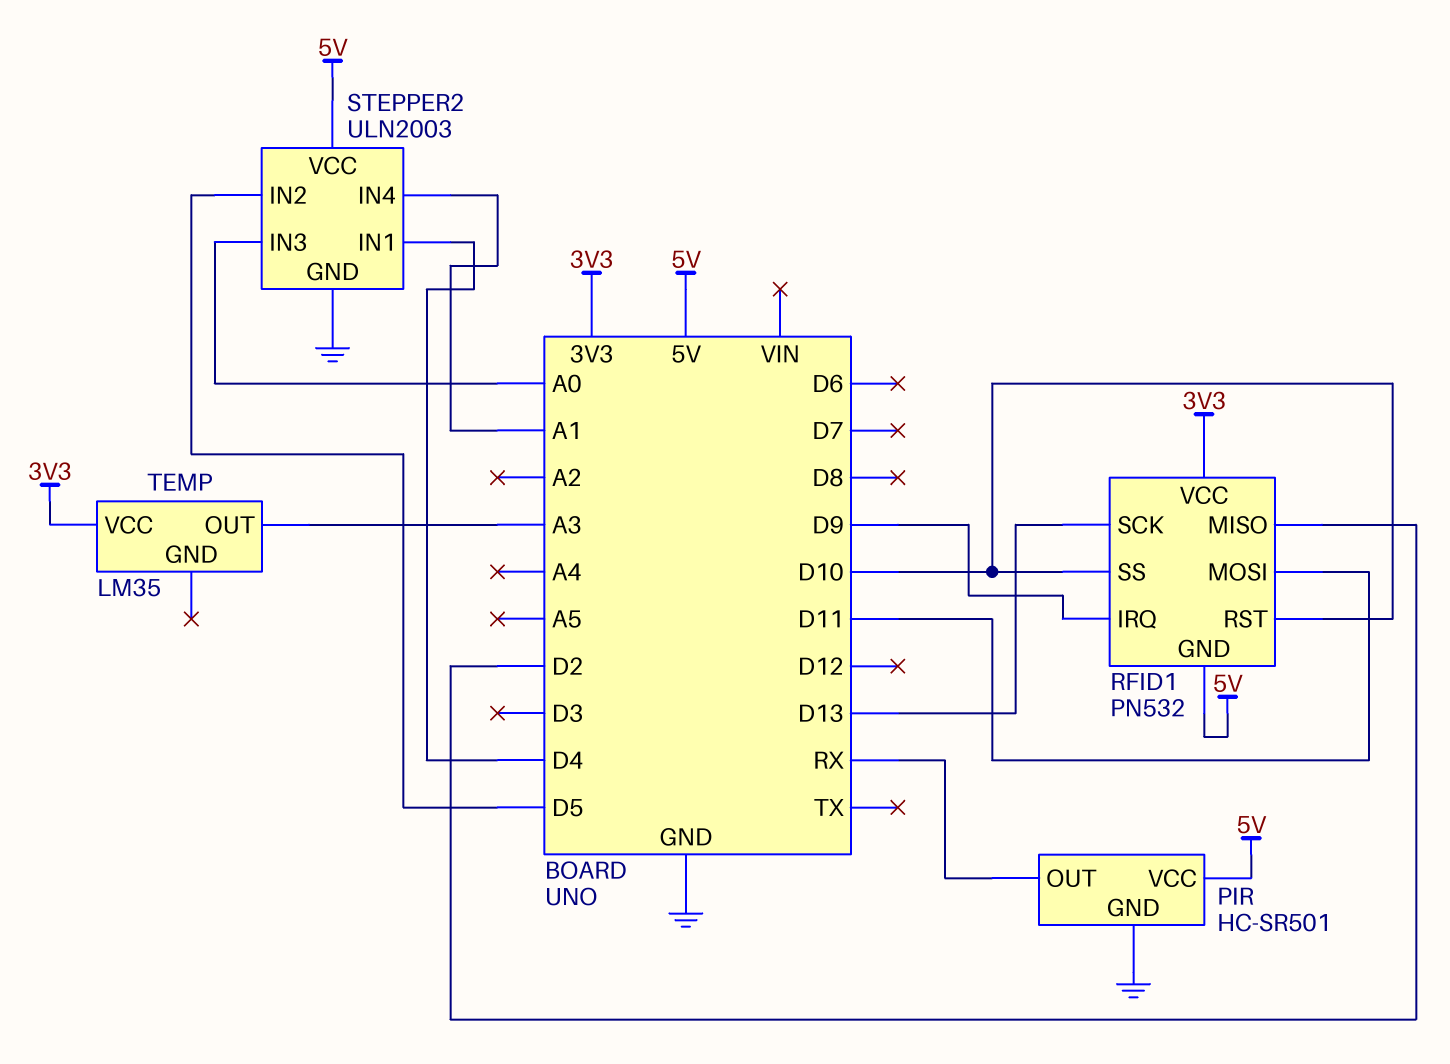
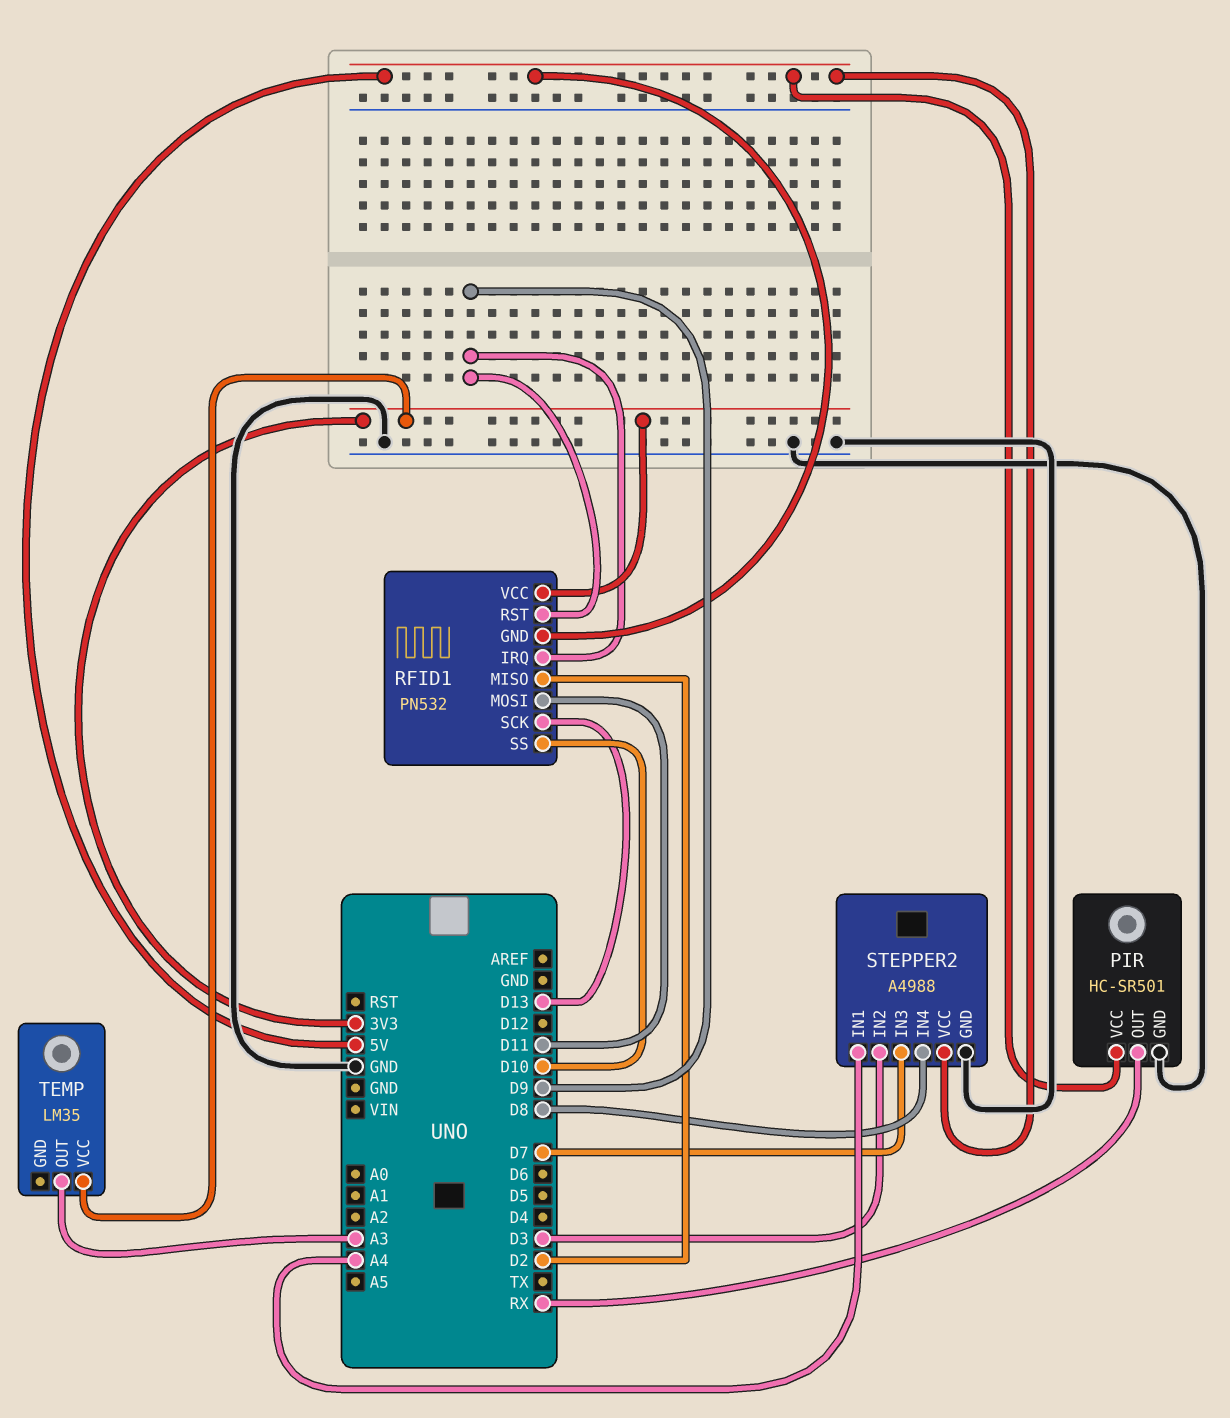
RFID1 pin RST: D10 -> D9
STEPPER2: ULN2003 -> A4988
STEPPER2 pin IN1: D4 -> A4
STEPPER2 pin IN2: D5 -> D3
STEPPER2 pin IN3: A0 -> D7
STEPPER2 pin IN4: A1 -> D8

